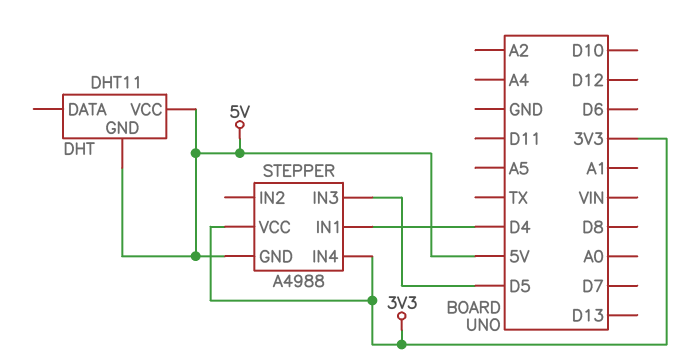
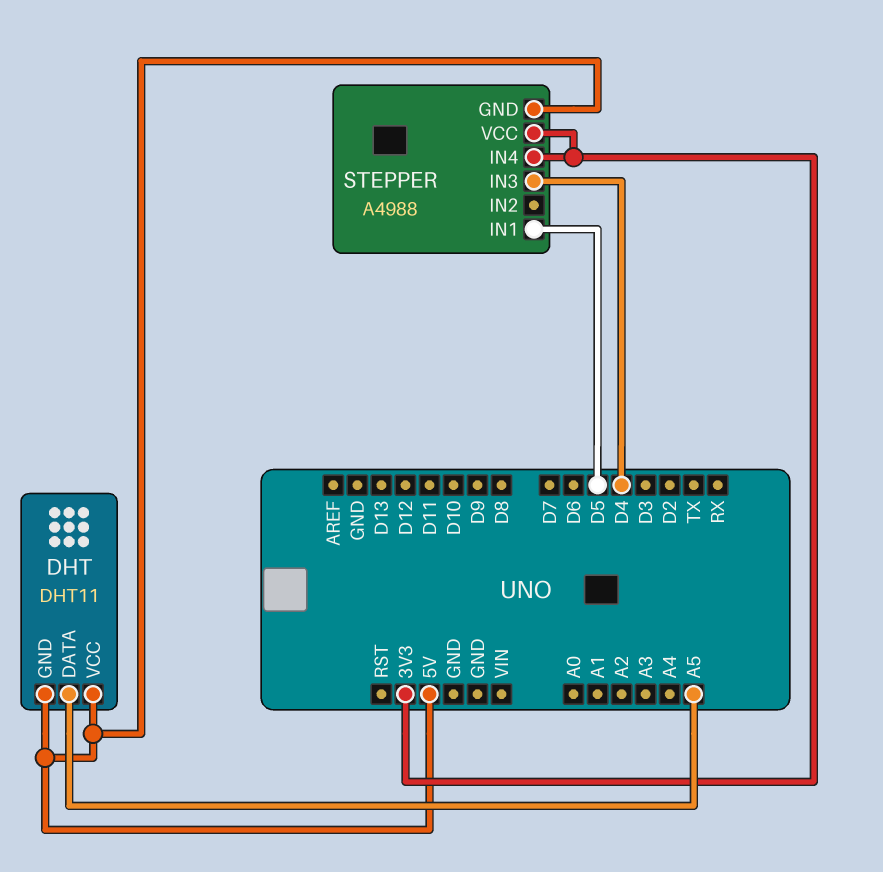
DHT pin DATA: none -> A5
STEPPER pin IN1: D4 -> D5
STEPPER pin IN3: D5 -> D4

